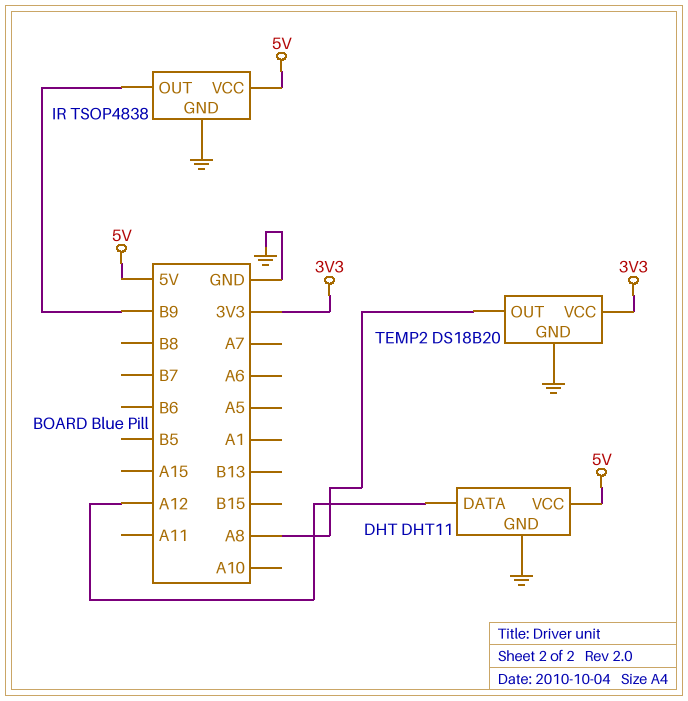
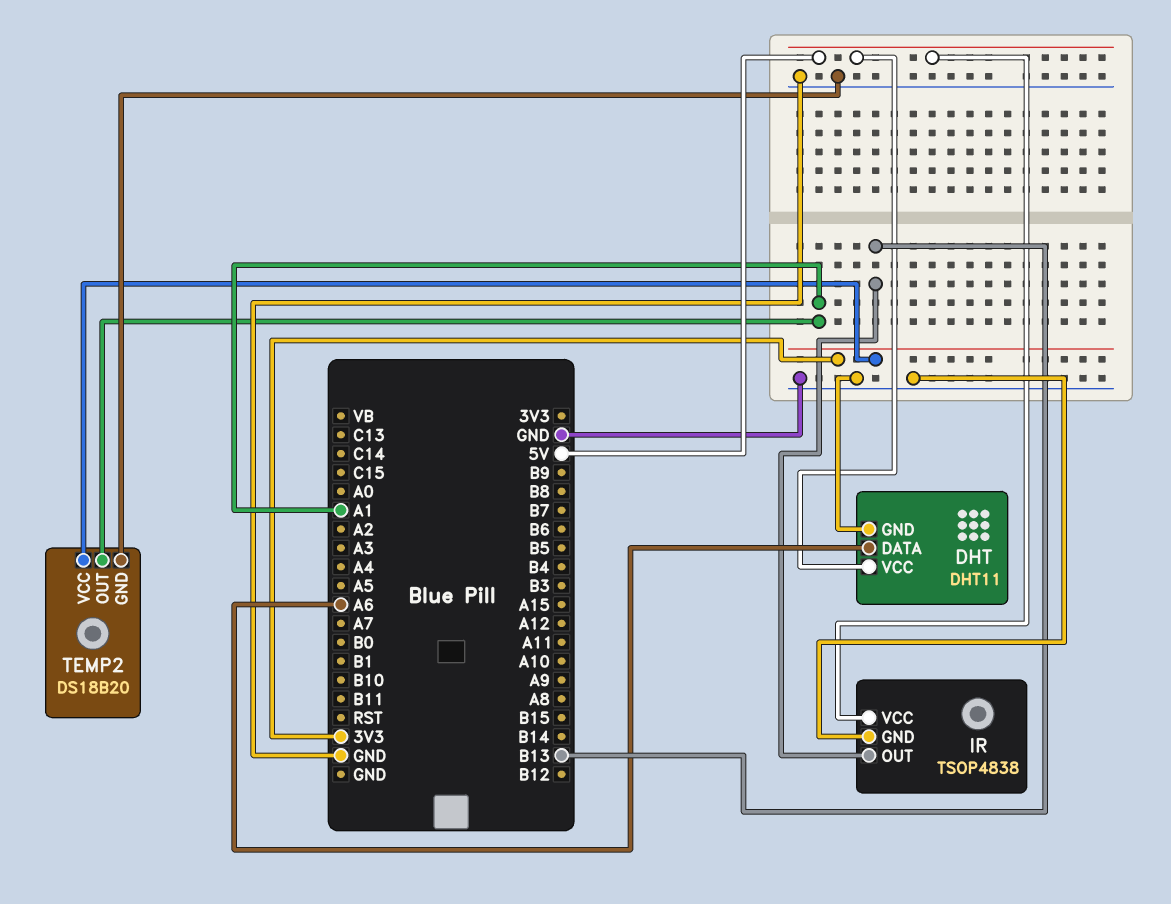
DHT pin DATA: A12 -> A6
IR pin OUT: B9 -> B13
TEMP2 pin OUT: A8 -> A1

